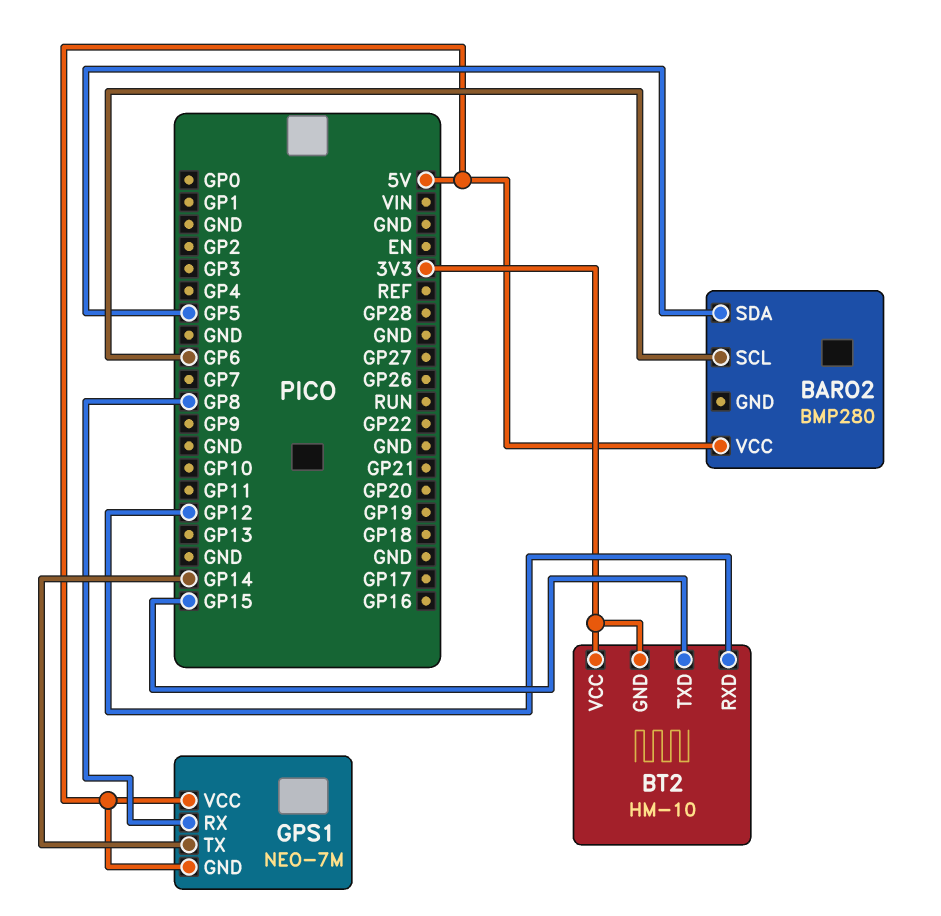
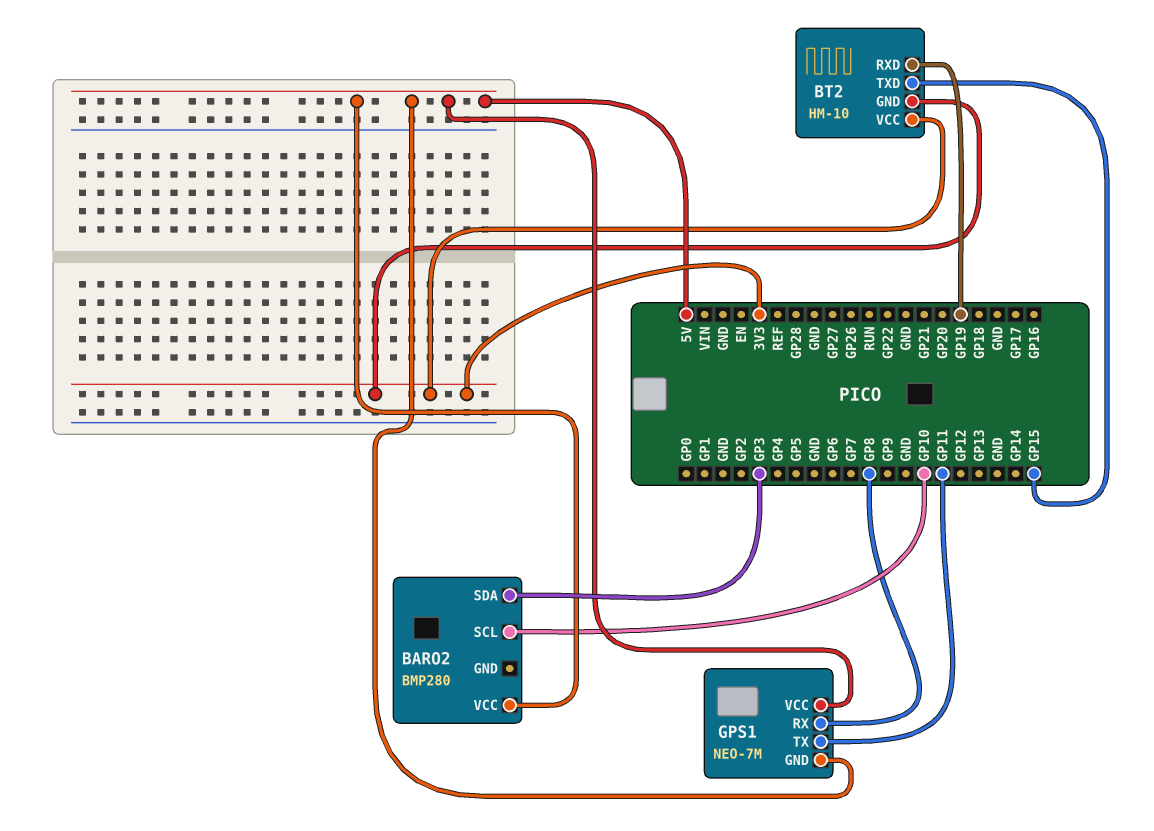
BARO2 pin SCL: GP6 -> GP10
BARO2 pin SDA: GP5 -> GP3
BT2 pin RXD: GP12 -> GP19
GPS1 pin TX: GP14 -> GP11

